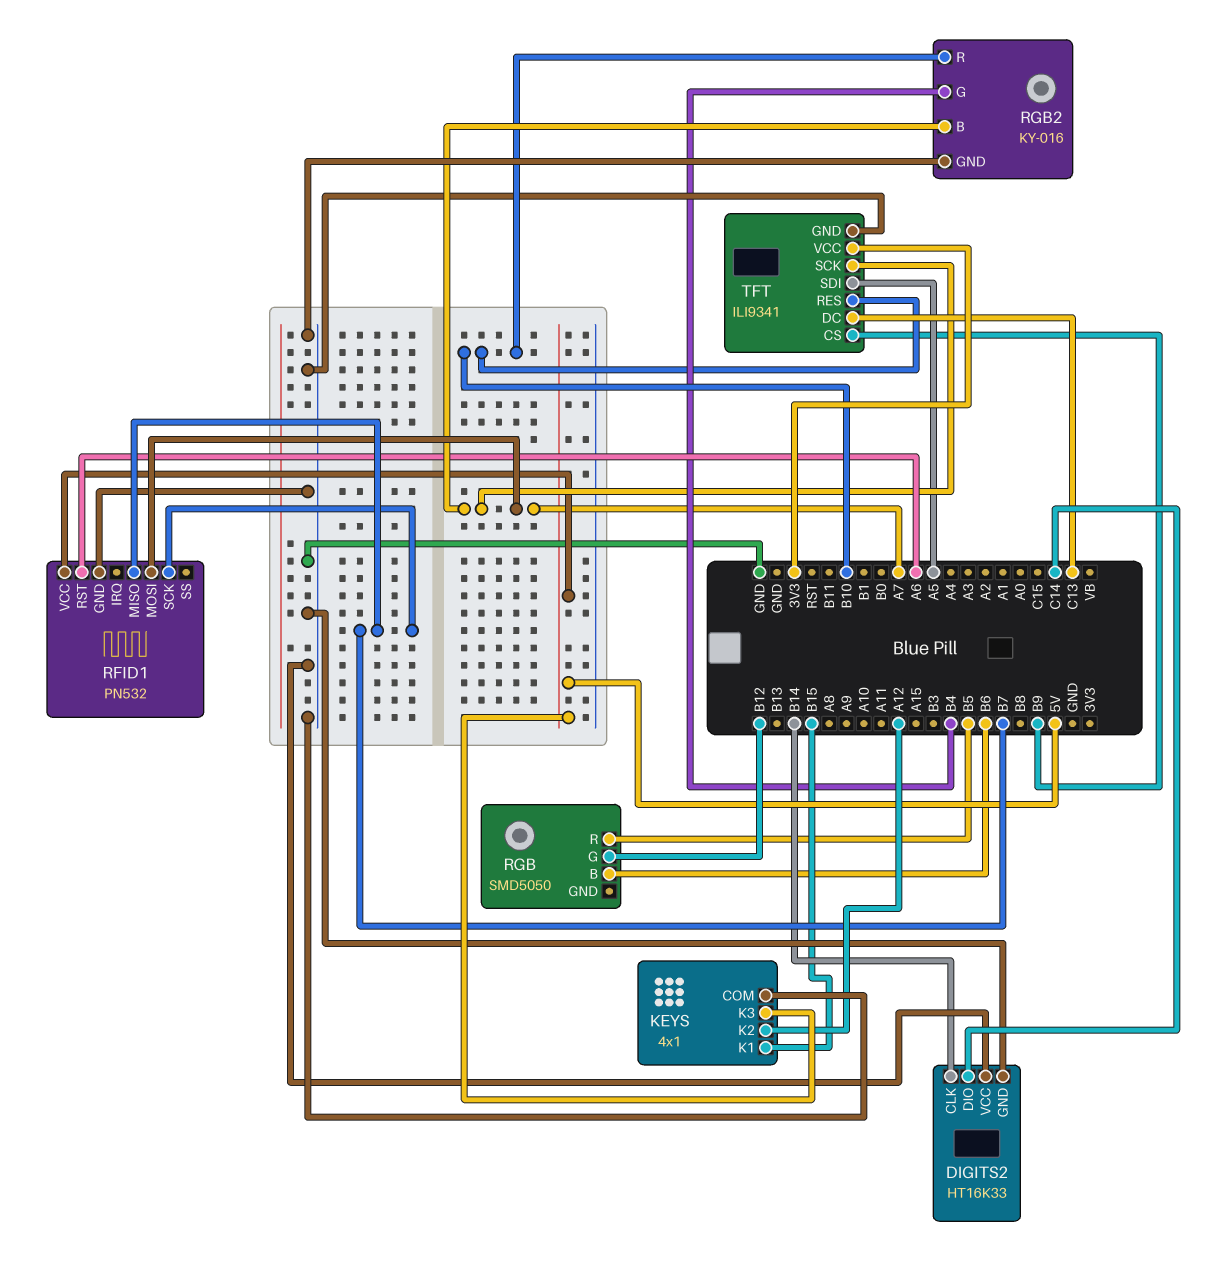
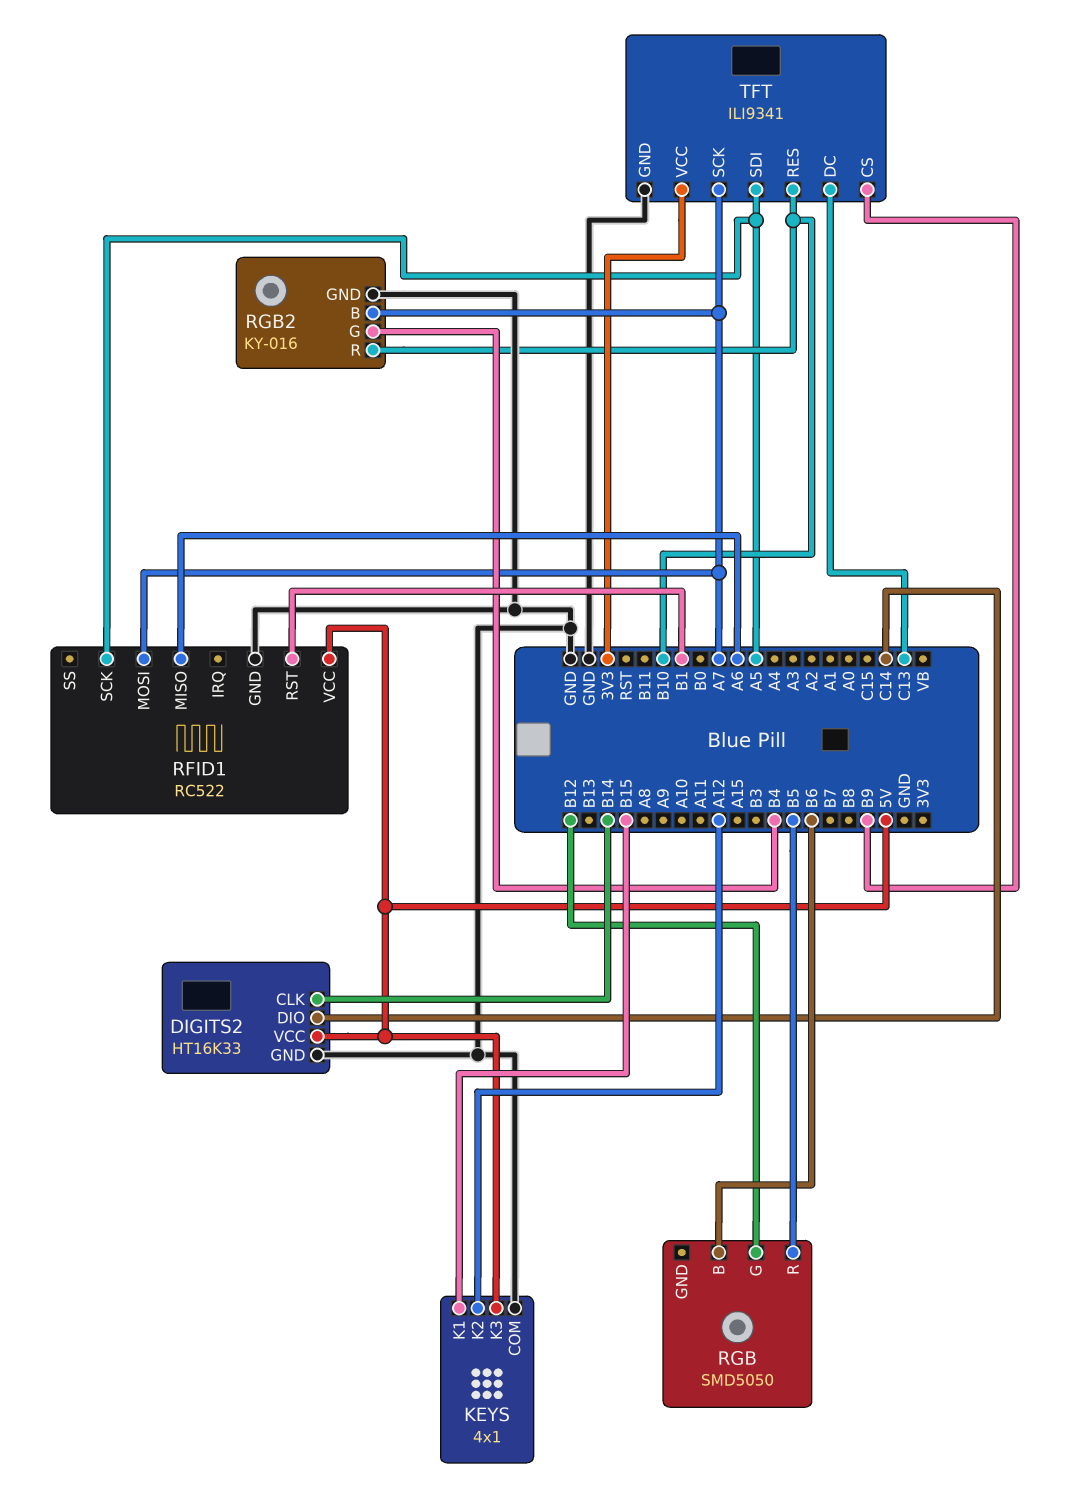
DIGITS2 pin VCC: GND -> 5V
RFID1: PN532 -> RC522
RFID1 pin MISO: B7 -> A6
RFID1 pin RST: A6 -> B1
RFID1 pin SCK: B7 -> A5

